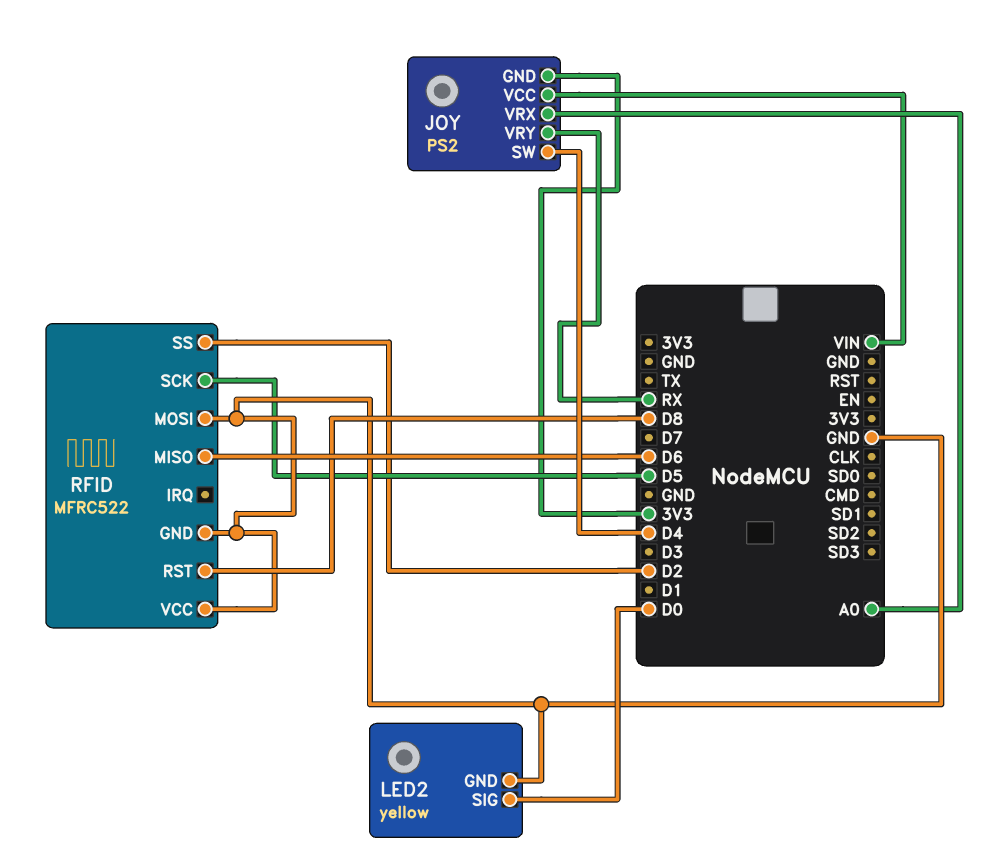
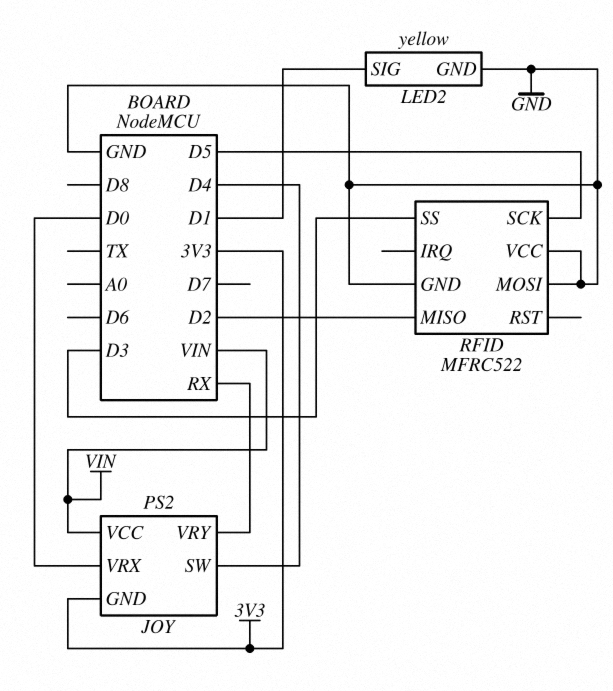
JOY pin VRX: A0 -> D0
LED2 pin SIG: D0 -> D1
RFID pin MISO: D6 -> D2
RFID pin RST: D8 -> none
RFID pin SS: D2 -> D3

